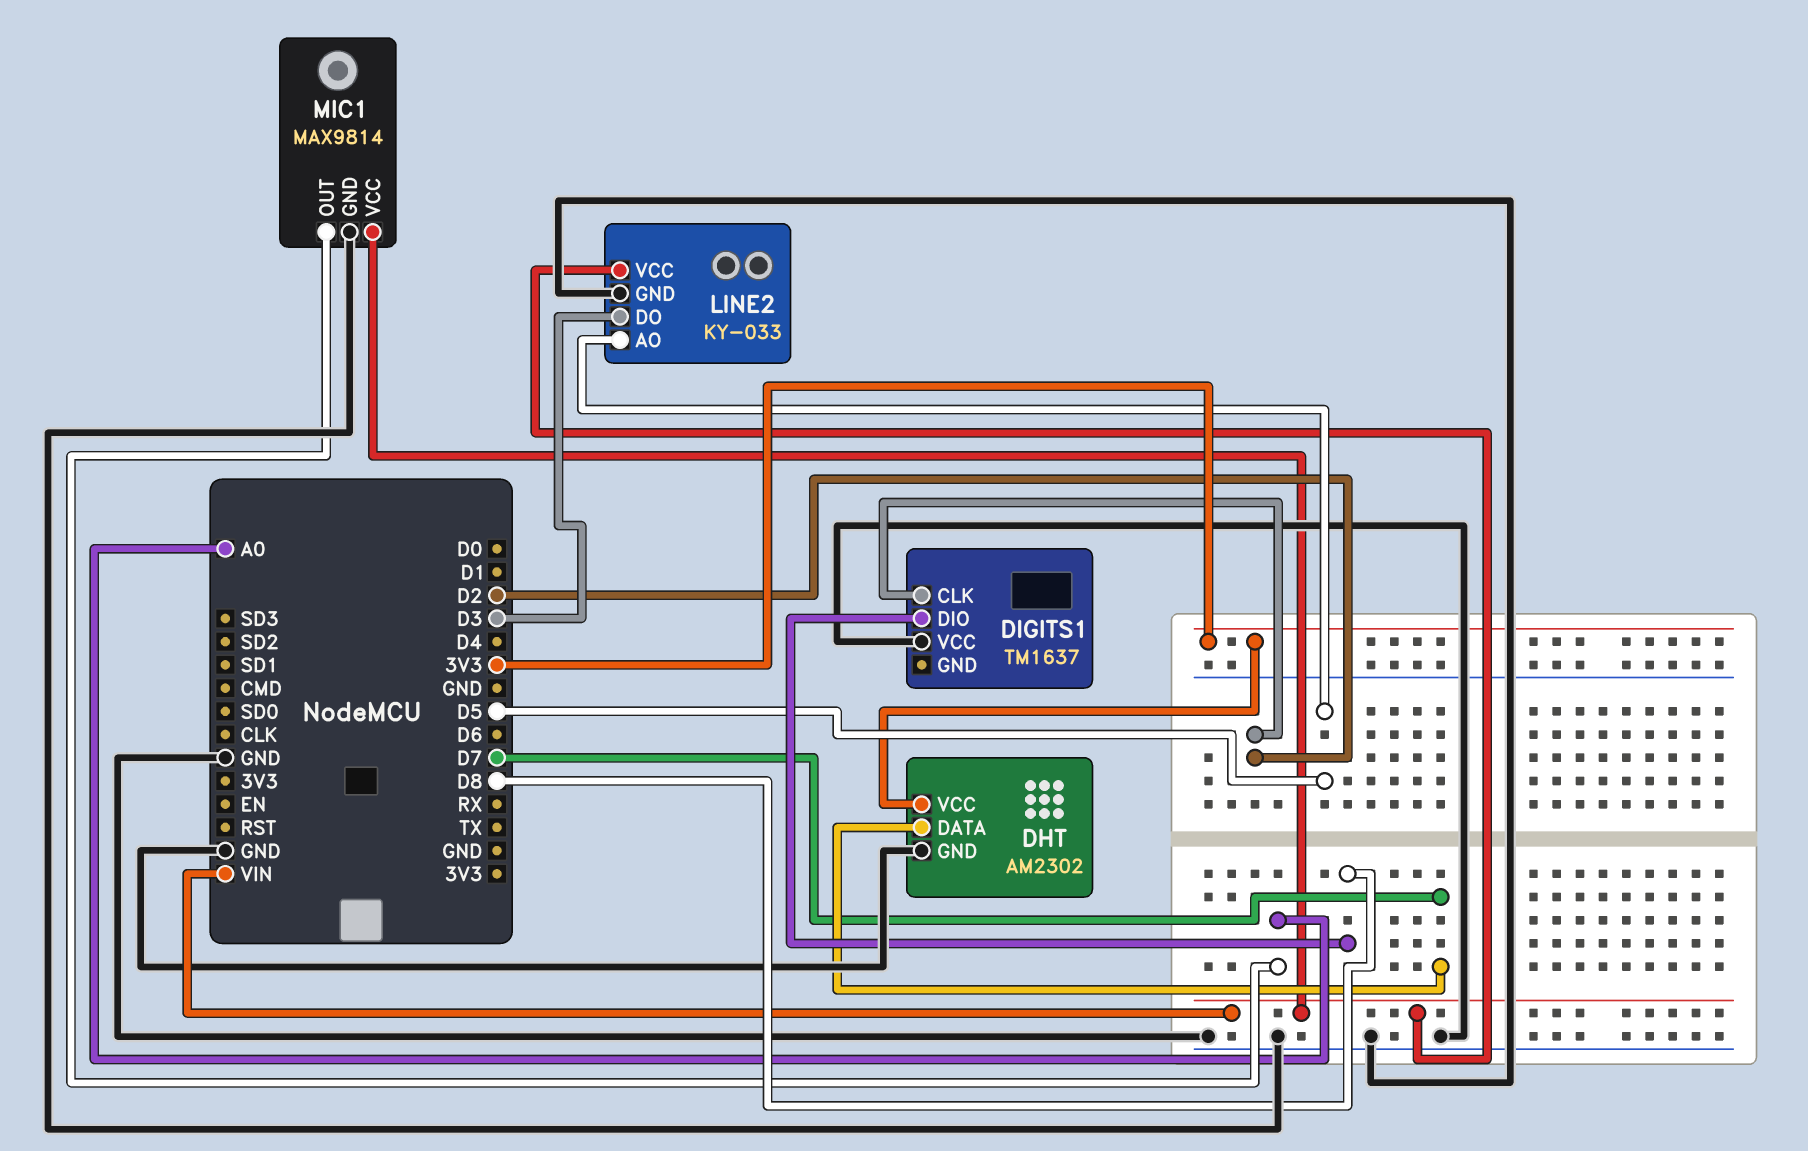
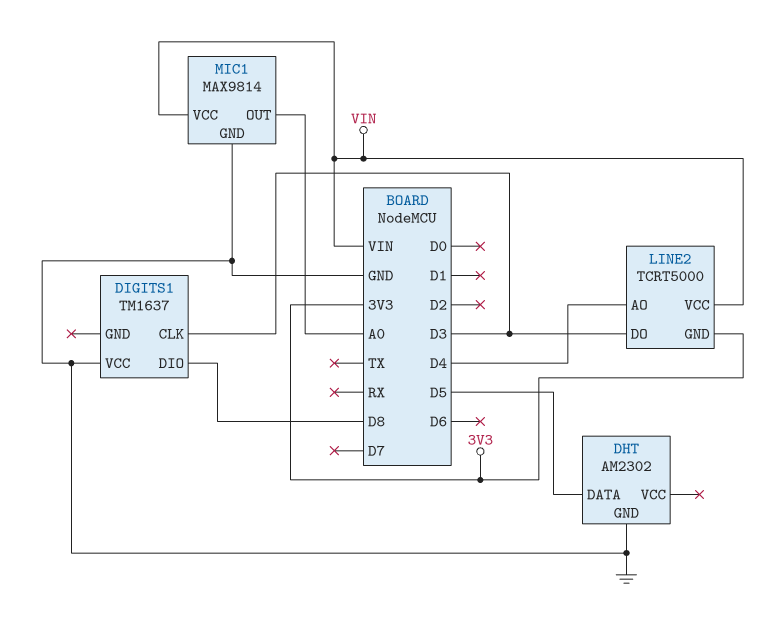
DHT pin DATA: D7 -> D5
DHT pin VCC: 3V3 -> none
DIGITS1 pin CLK: D2 -> D3
LINE2: KY-033 -> TCRT5000
LINE2 pin AO: D5 -> D4
LINE2 pin GND: GND -> 3V3

